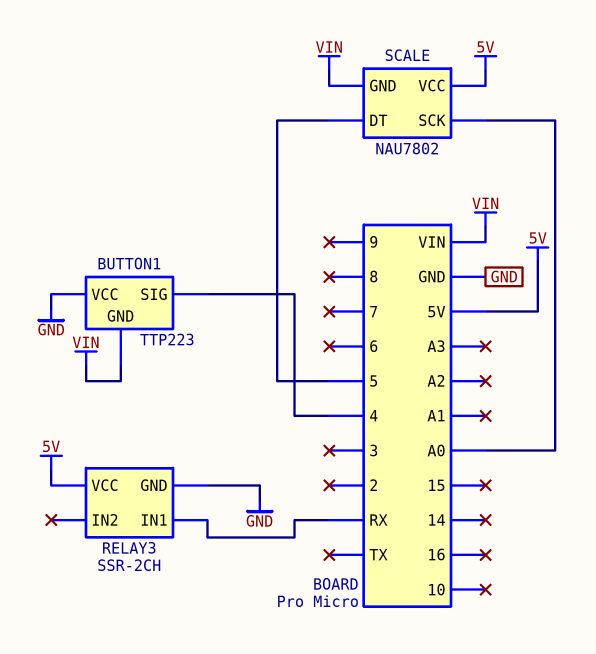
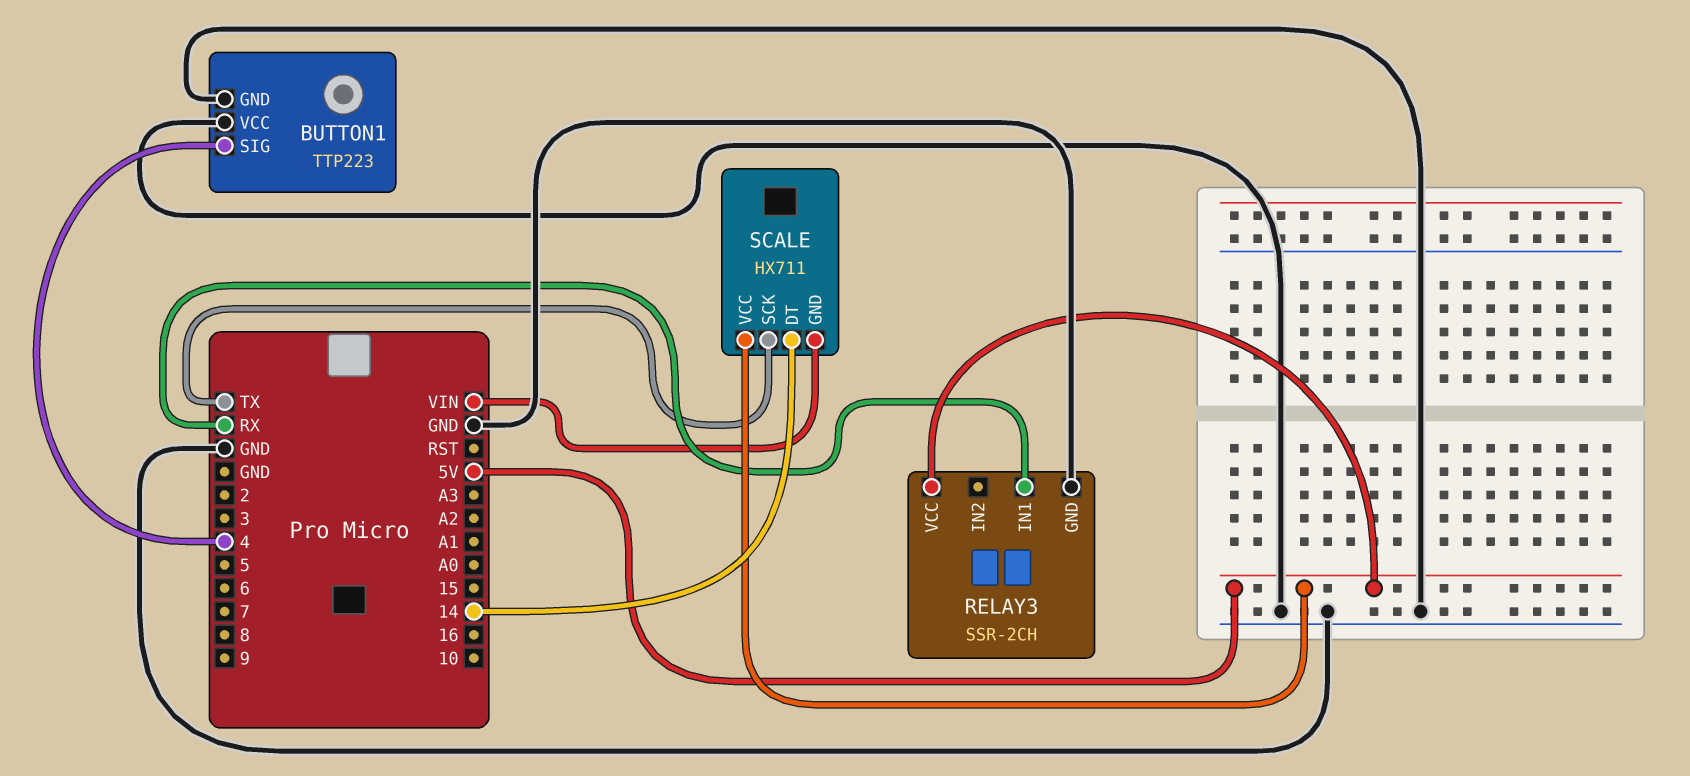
BUTTON1 pin GND: VIN -> GND
SCALE: NAU7802 -> HX711
SCALE pin DT: 5 -> 14
SCALE pin SCK: A0 -> TX

